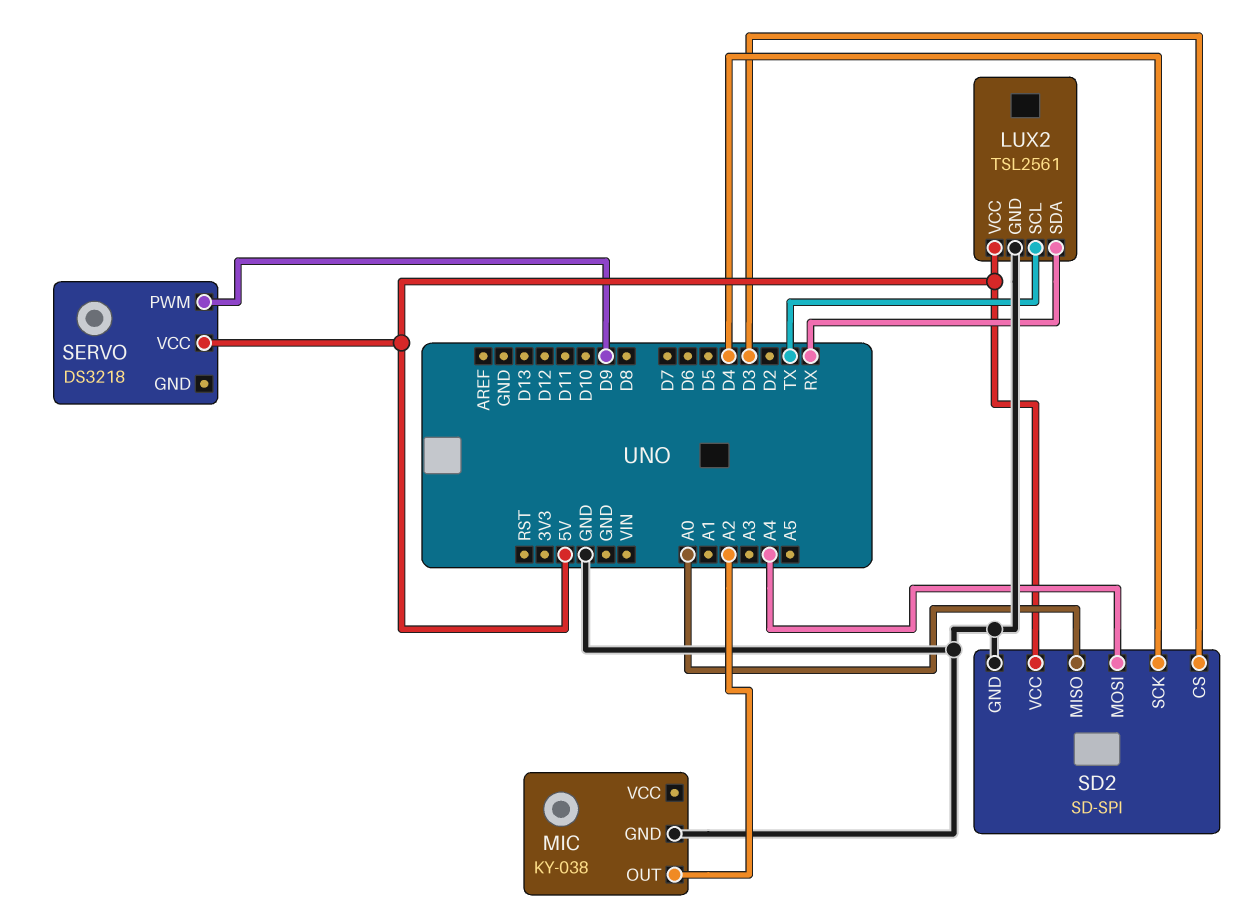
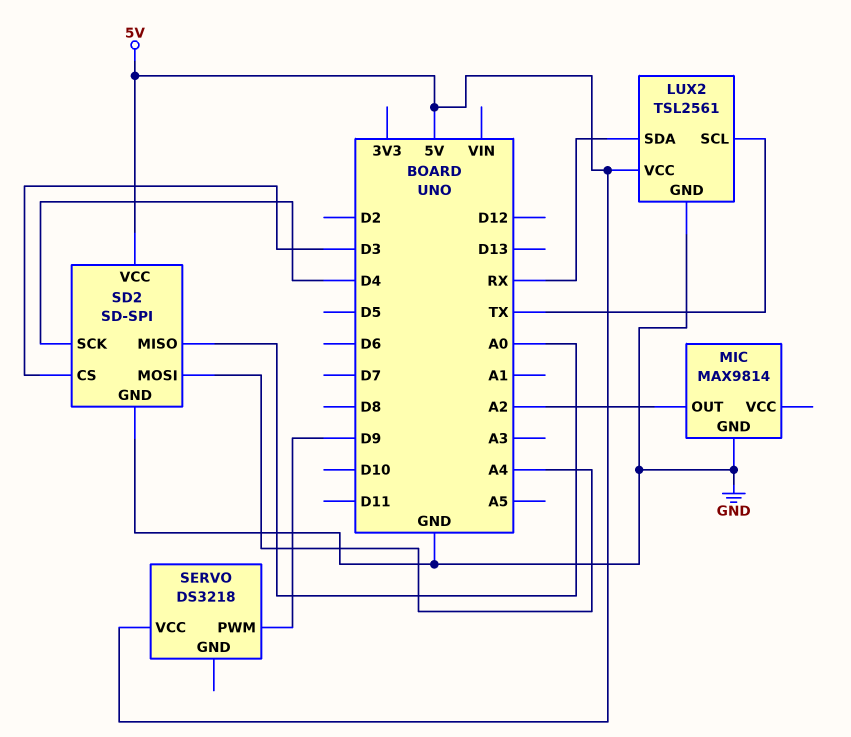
MIC: KY-038 -> MAX9814

